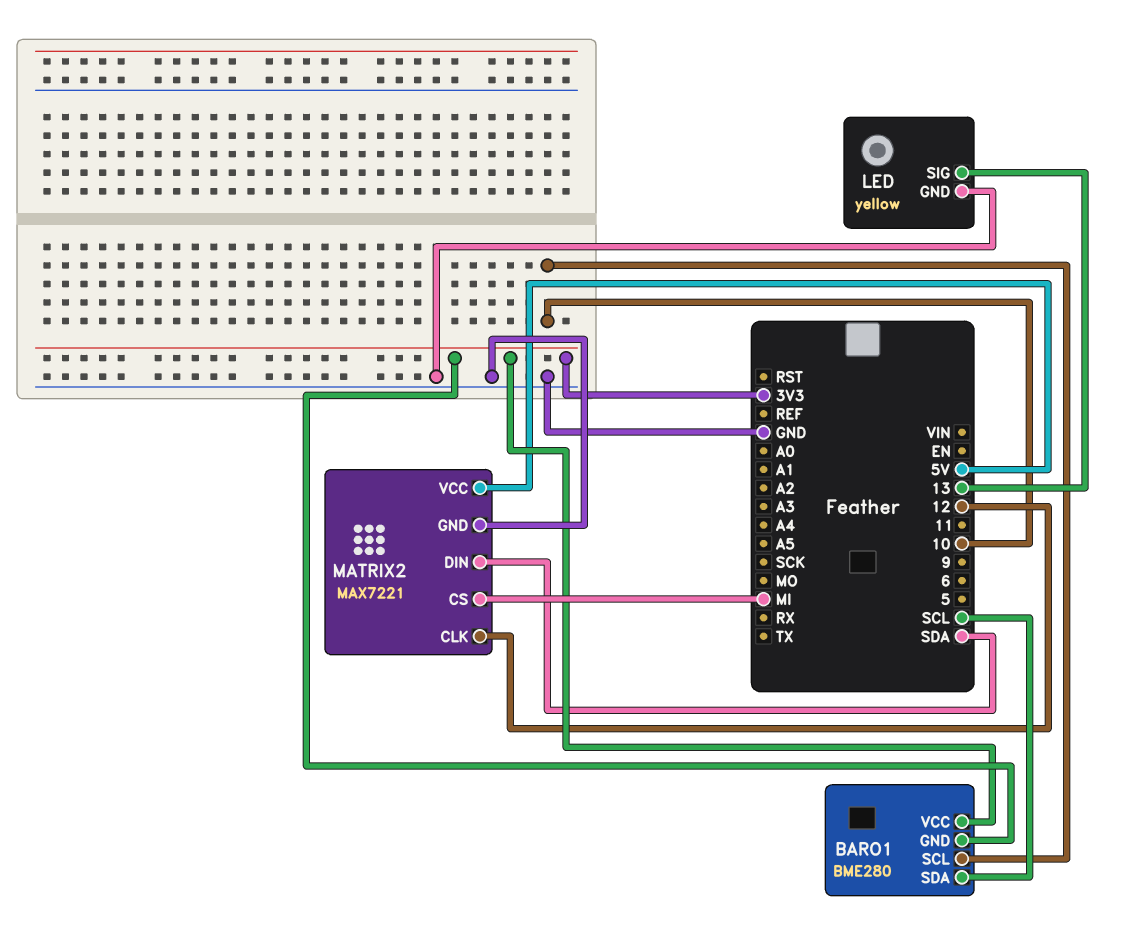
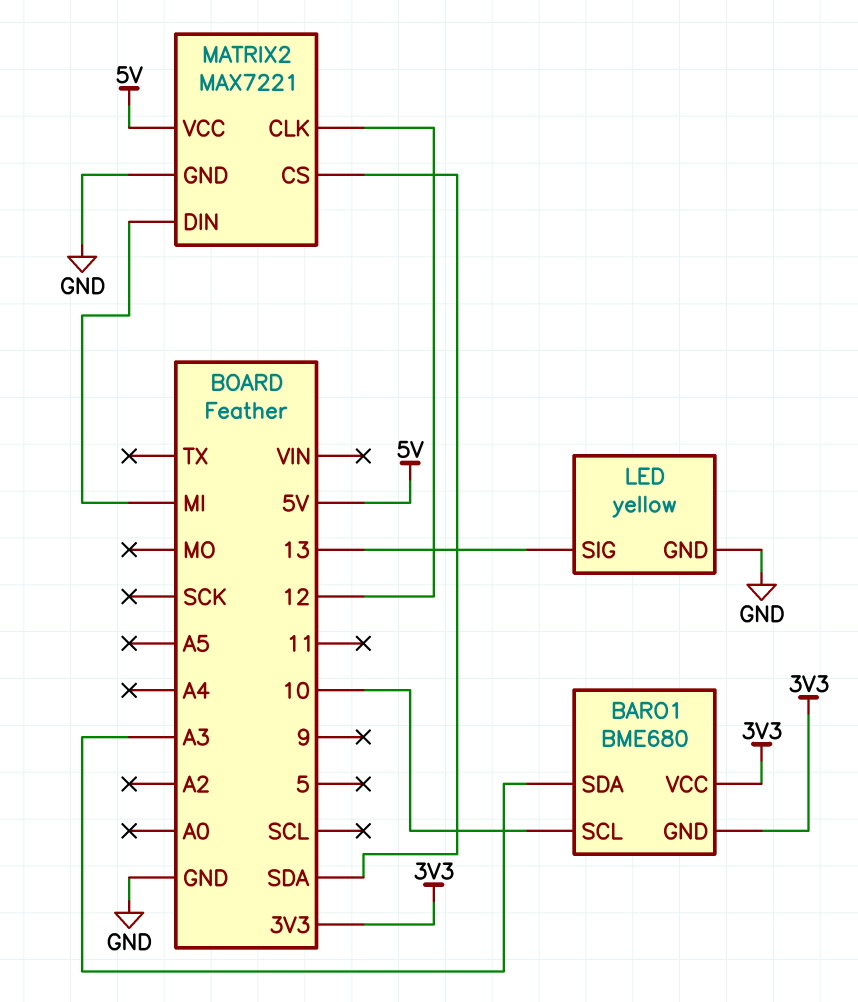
BARO1: BME280 -> BME680
BARO1 pin SDA: SCL -> A3
MATRIX2 pin CS: MI -> SDA
MATRIX2 pin DIN: SDA -> MI

